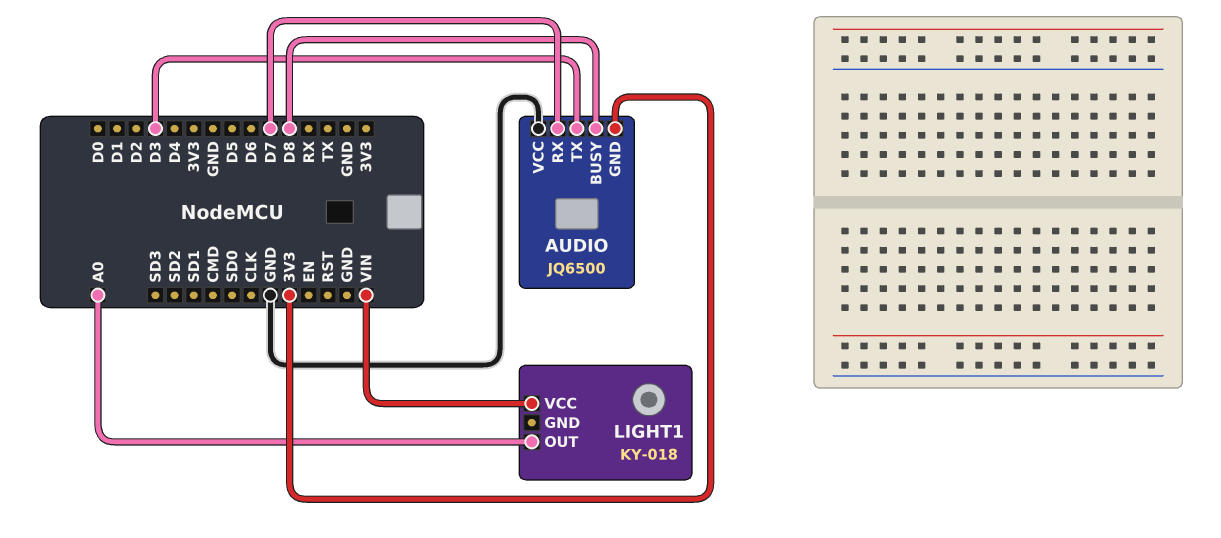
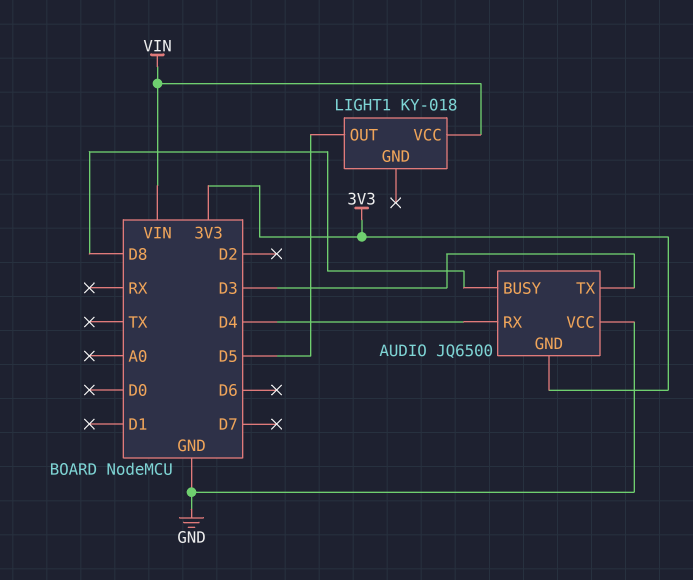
AUDIO pin RX: D7 -> D4
LIGHT1 pin OUT: A0 -> D5

